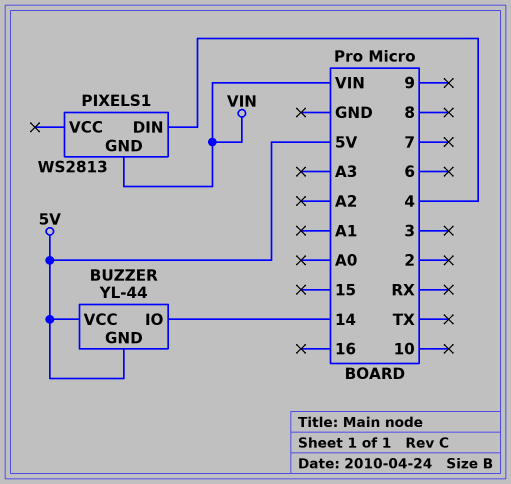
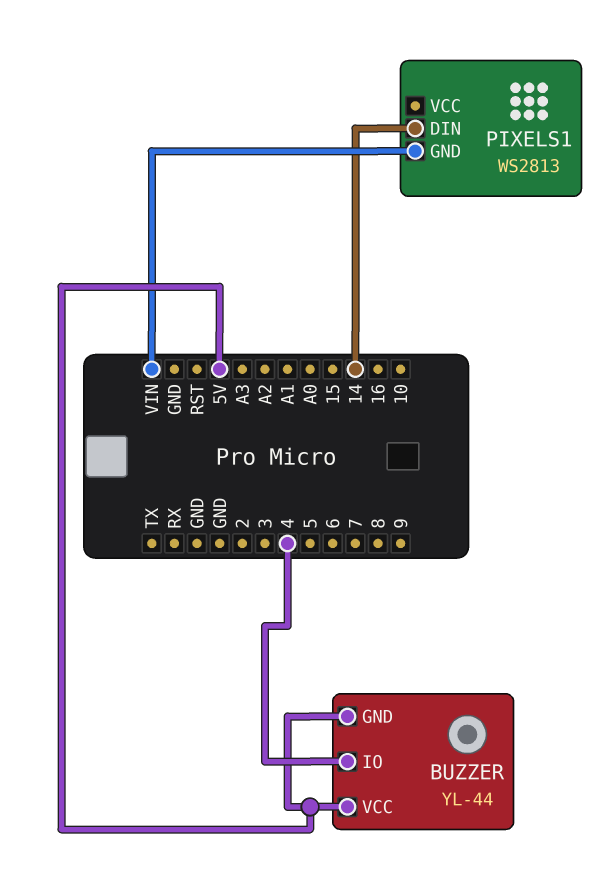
BUZZER pin IO: 14 -> 4
PIXELS1 pin DIN: 4 -> 14

